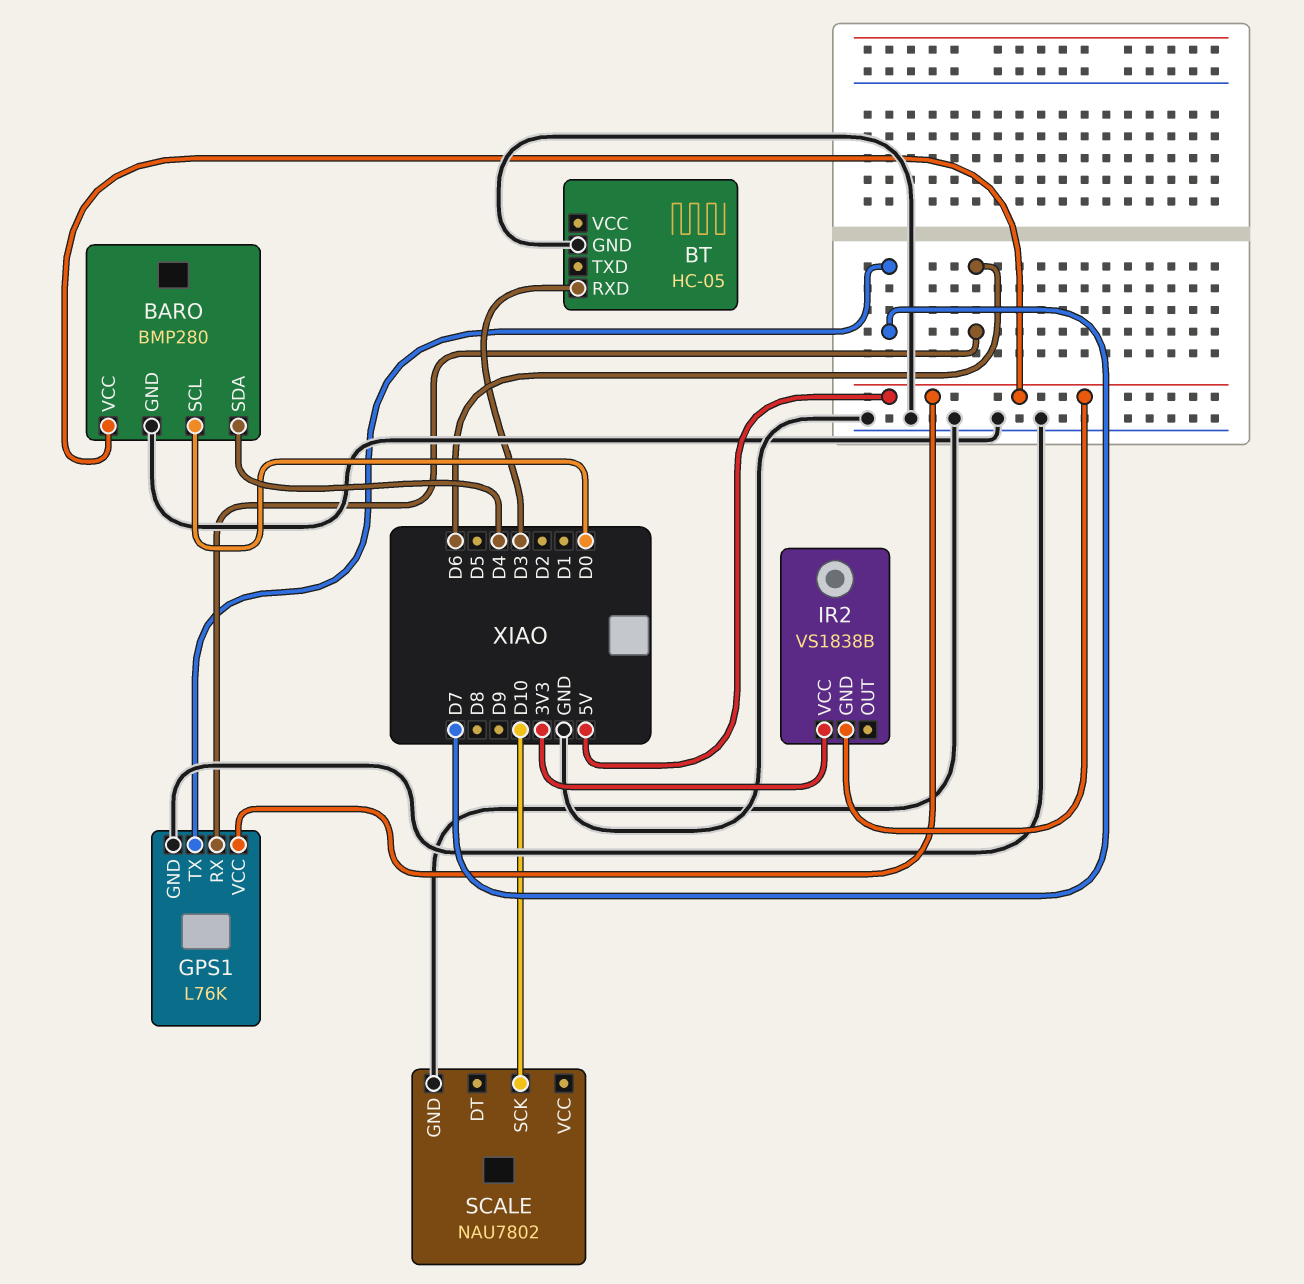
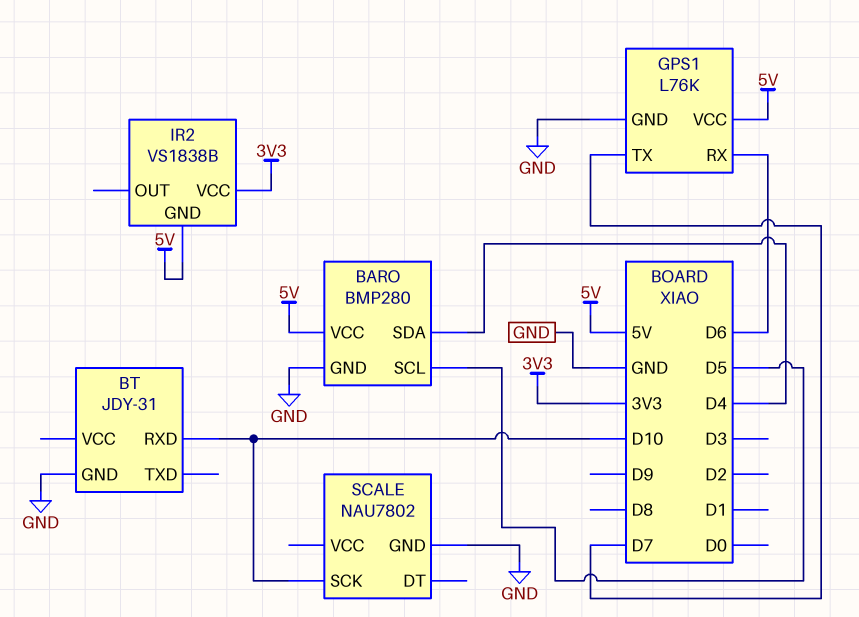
BARO pin SCL: D0 -> D5
BT: HC-05 -> JDY-31
BT pin RXD: D3 -> D10

